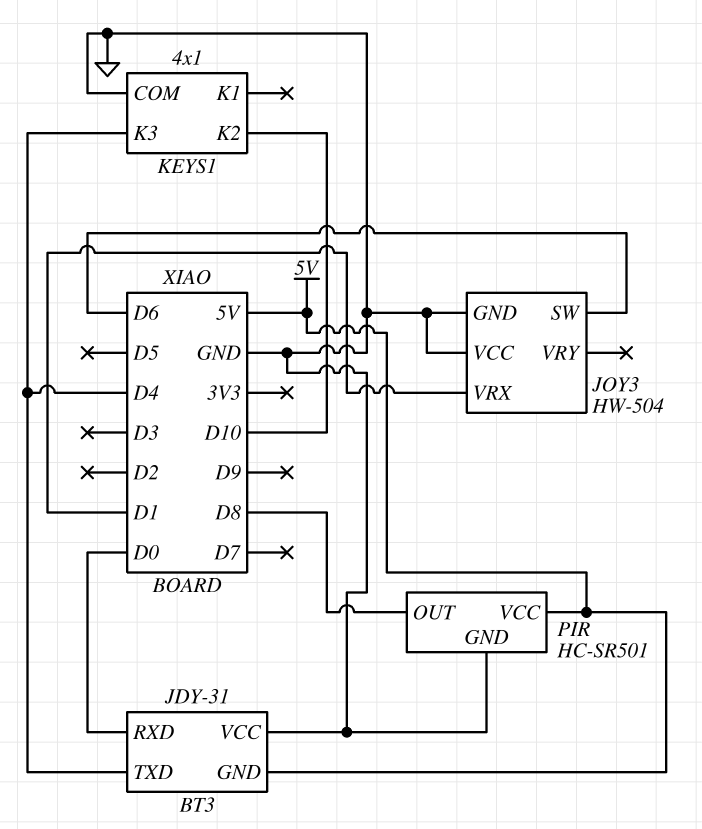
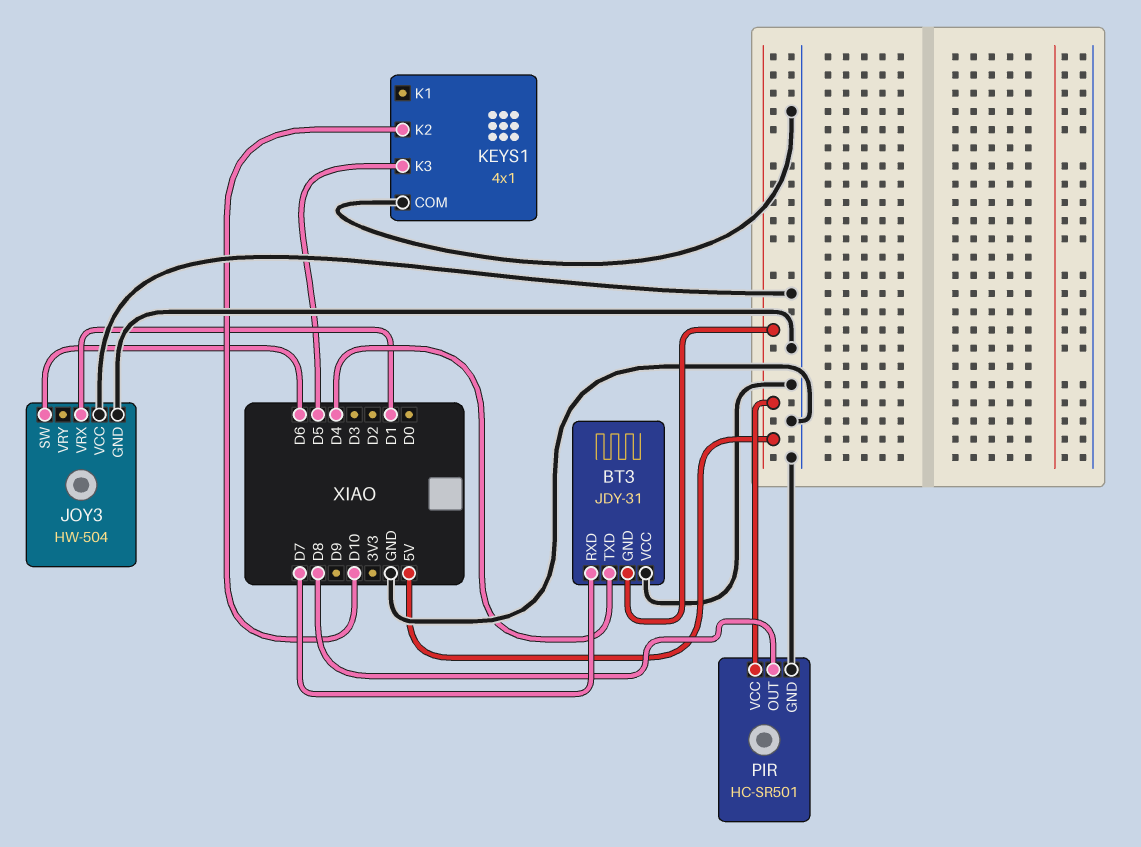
BT3 pin RXD: D0 -> D7
KEYS1 pin K3: D4 -> D5

